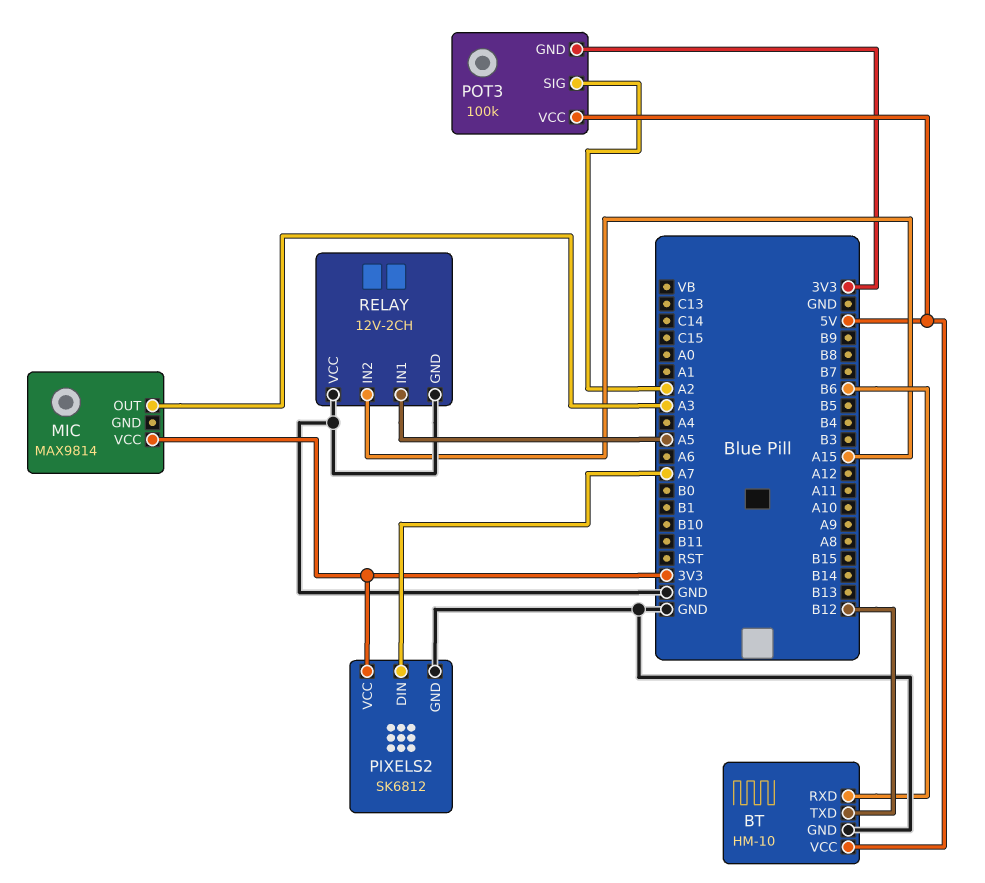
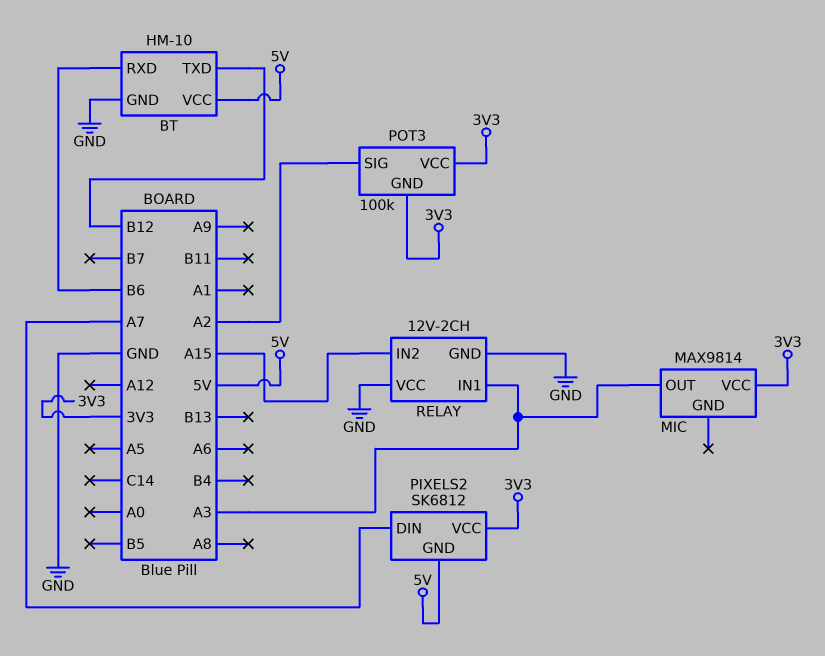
PIXELS2 pin GND: GND -> 5V
POT3 pin VCC: 5V -> 3V3
RELAY pin IN1: A5 -> A3

